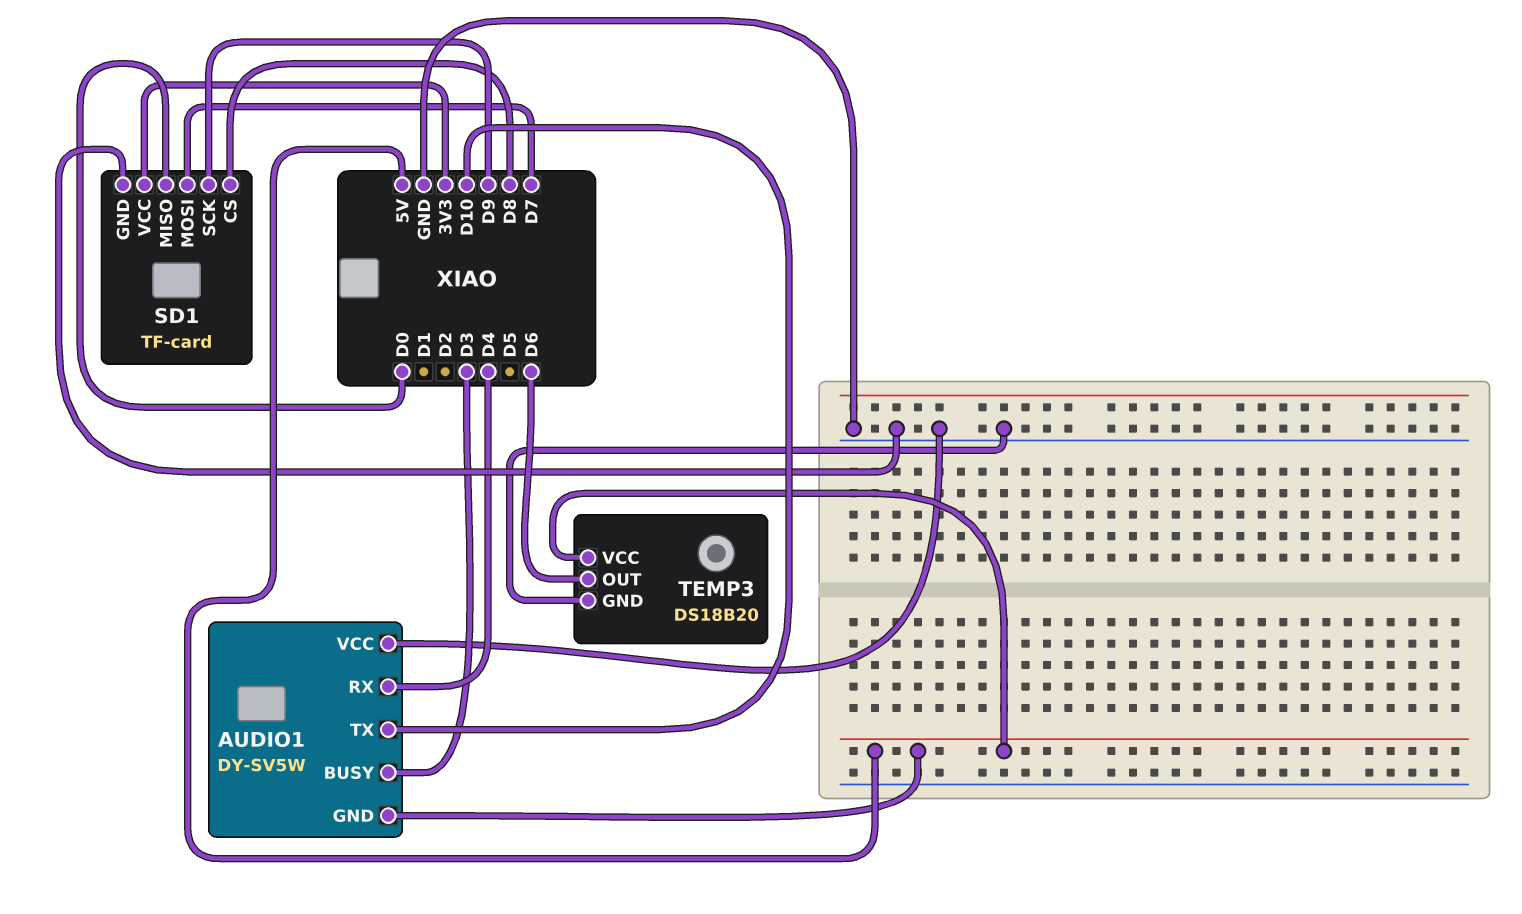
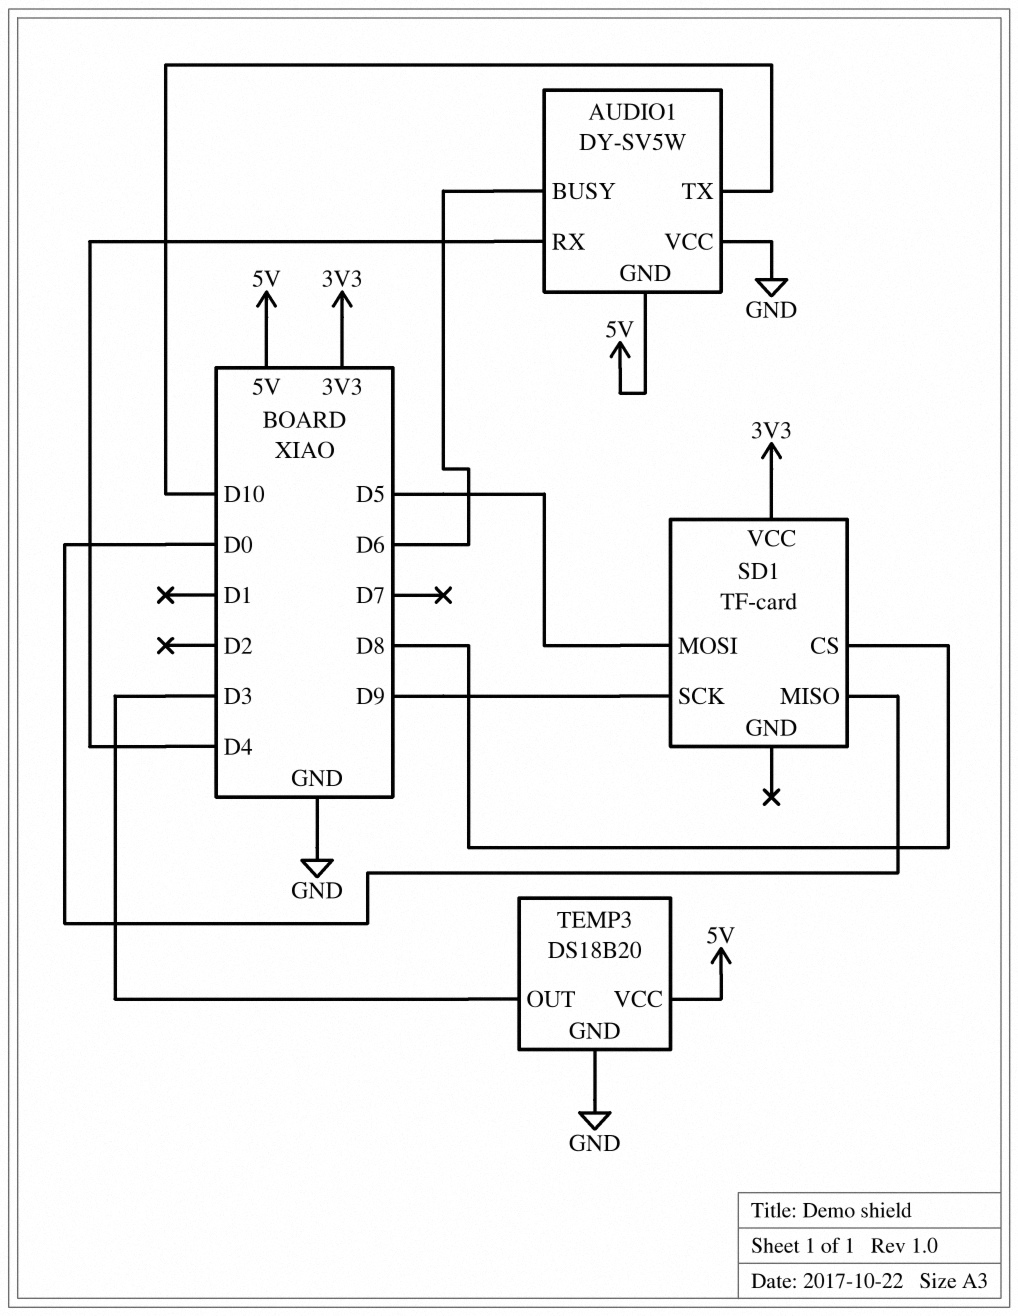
AUDIO1 pin BUSY: D3 -> D6
SD1 pin GND: GND -> none
SD1 pin MOSI: D7 -> D5
TEMP3 pin OUT: D6 -> D3

